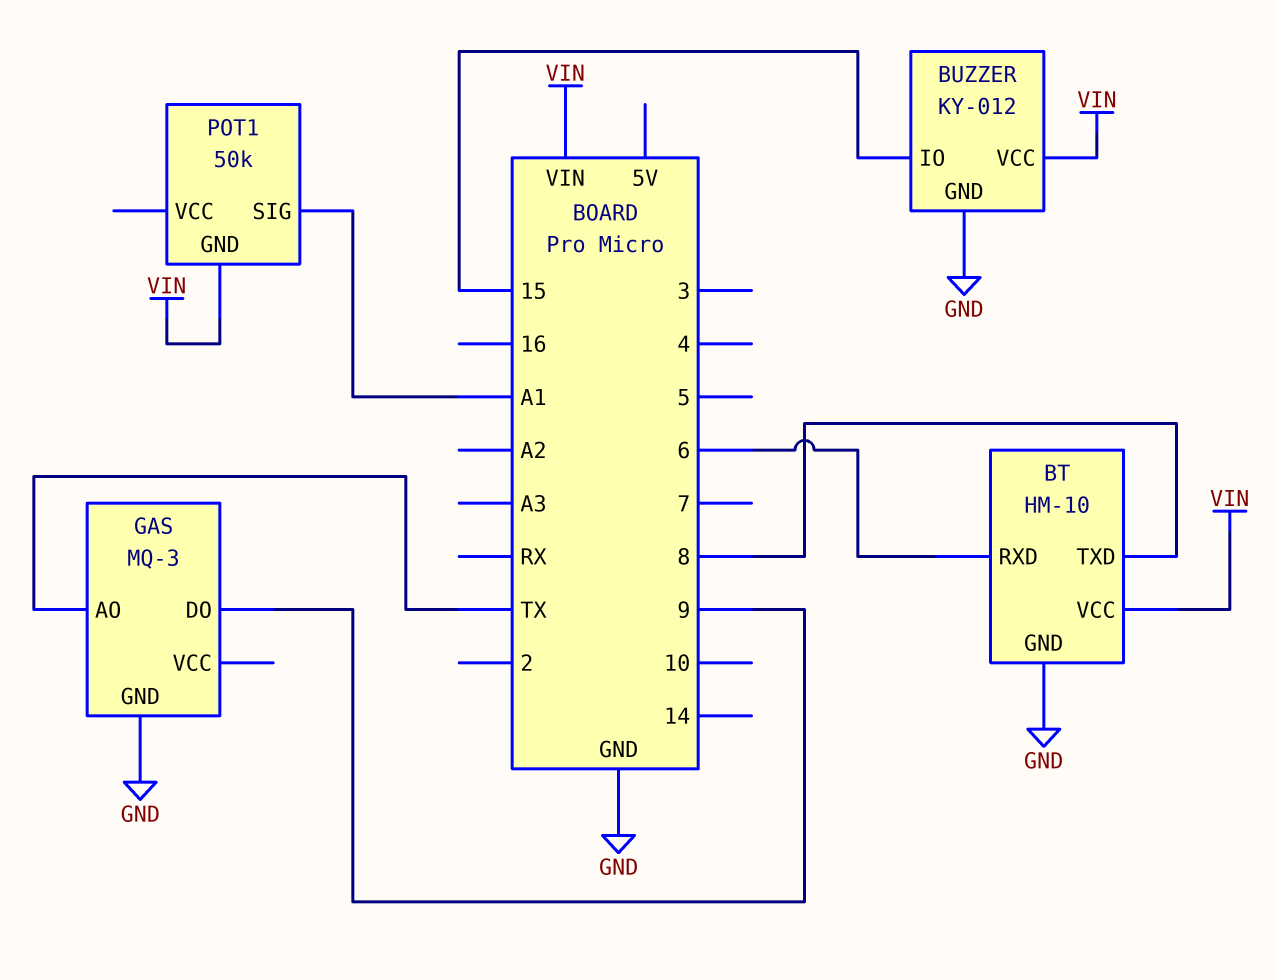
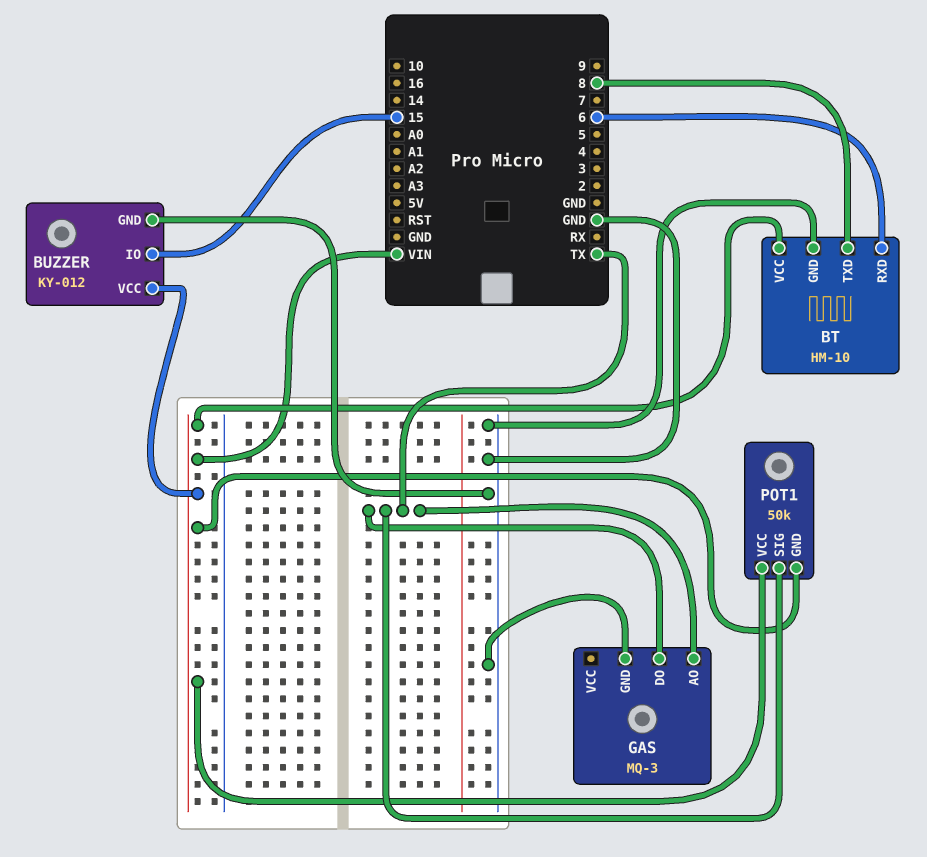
GAS pin DO: 9 -> TX
POT1 pin SIG: A1 -> TX
POT1 pin VCC: none -> VIN

